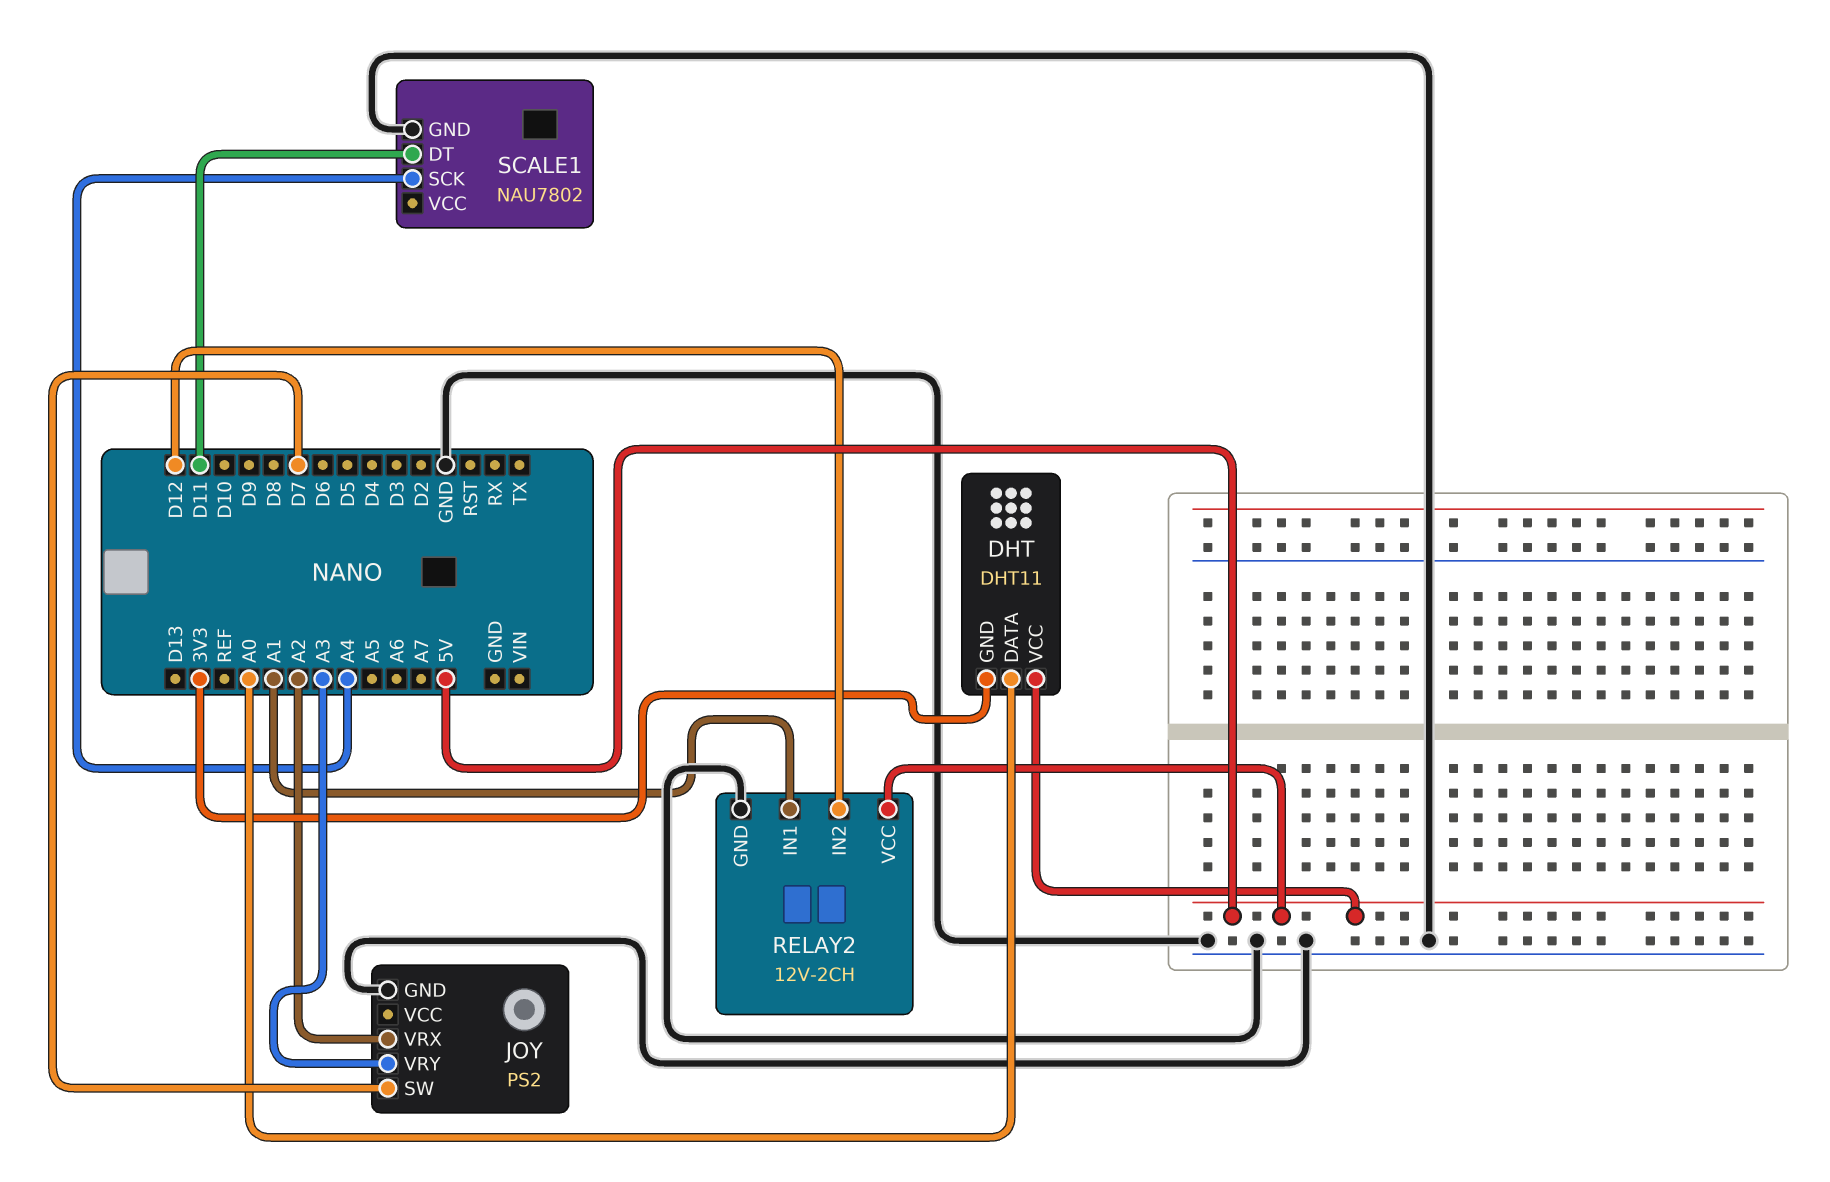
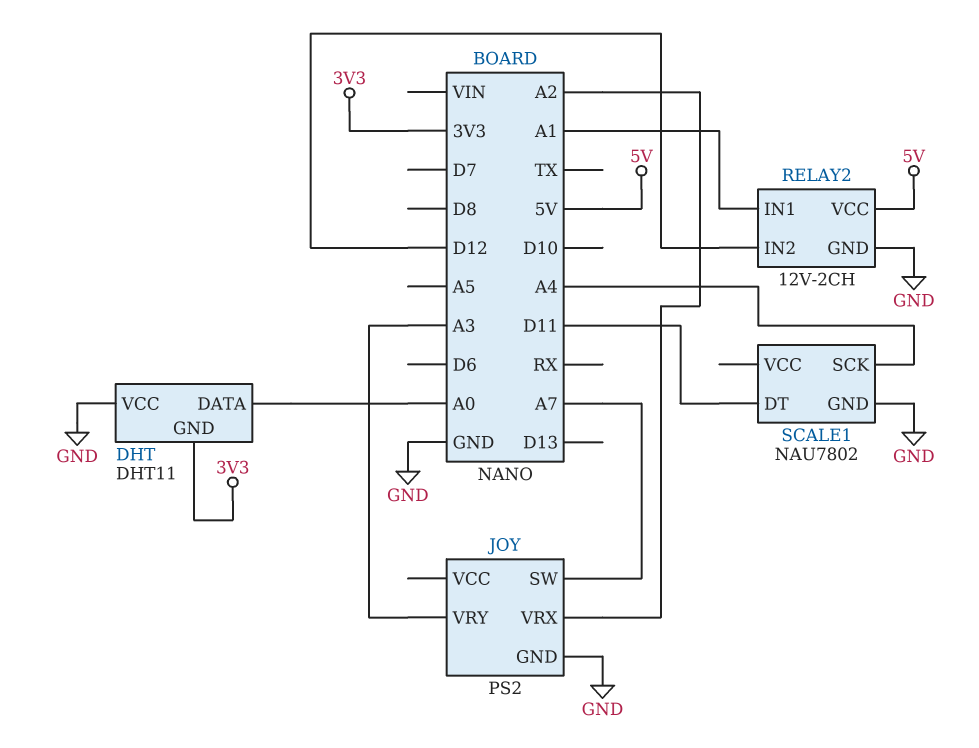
DHT pin VCC: 5V -> GND
JOY pin SW: D7 -> A7

